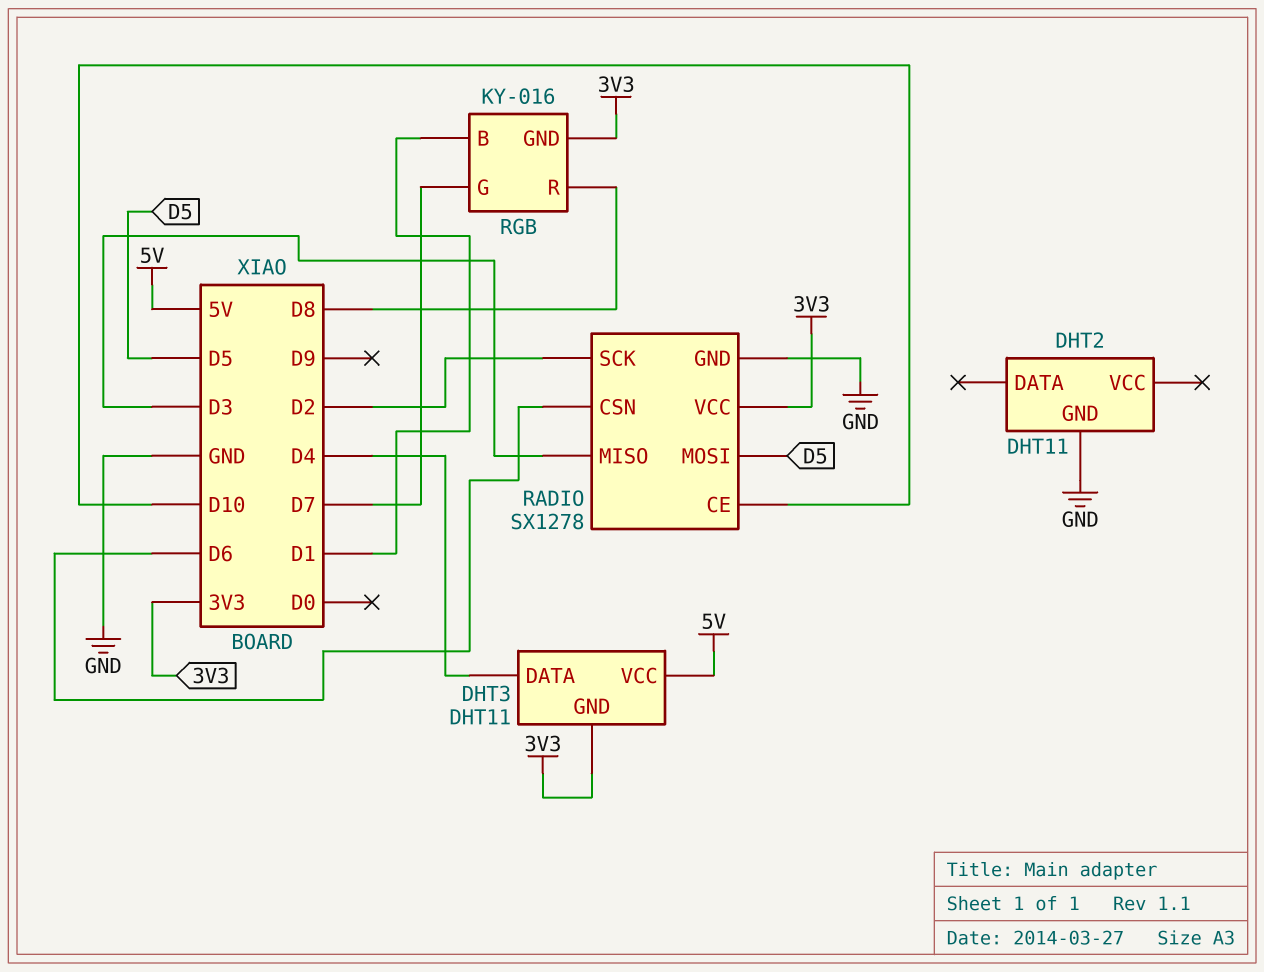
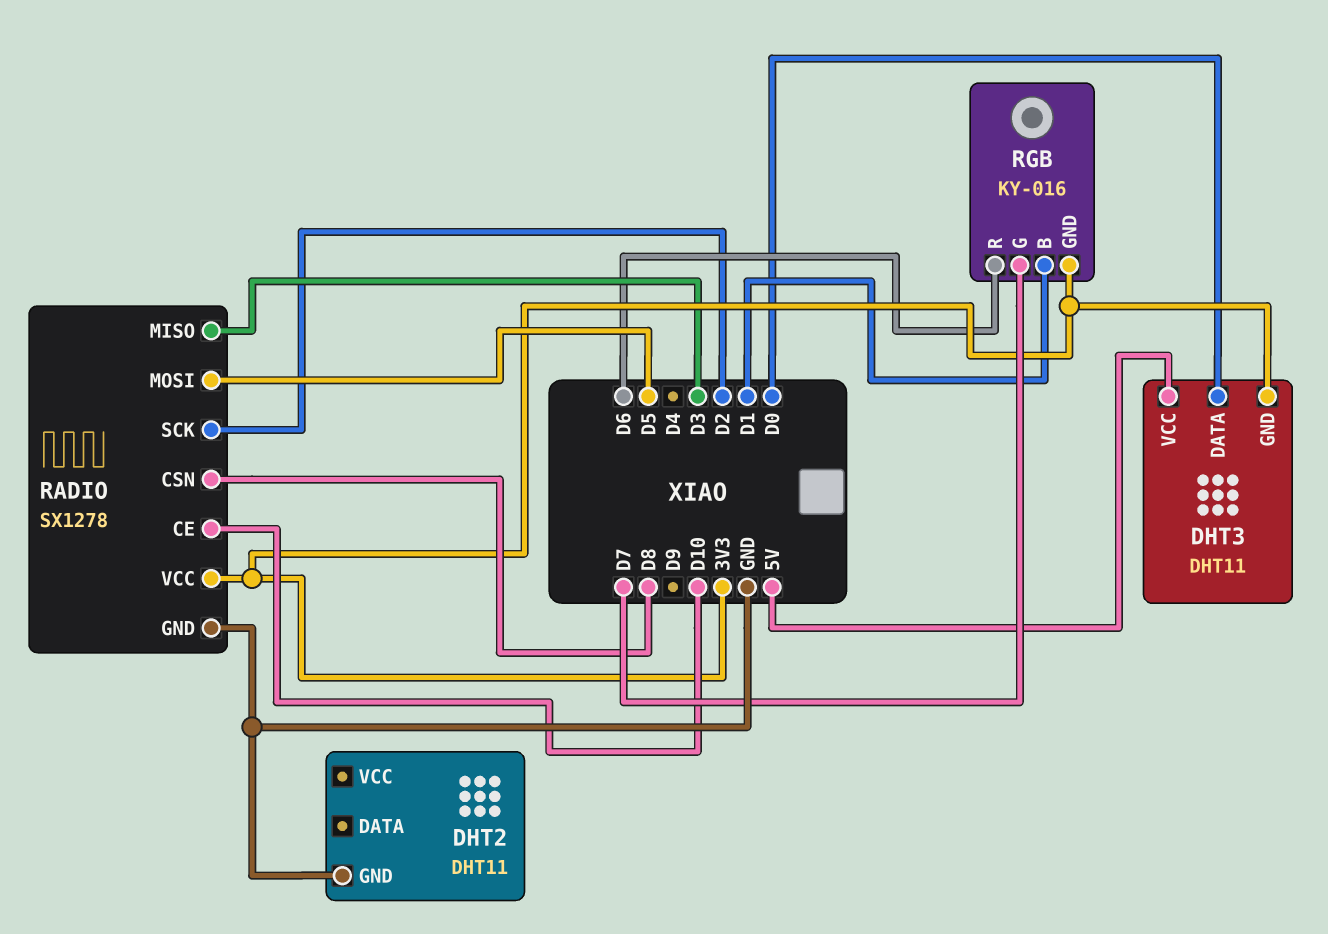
DHT3 pin DATA: D4 -> D0
RADIO pin CSN: D6 -> D8
RGB pin R: D8 -> D6

